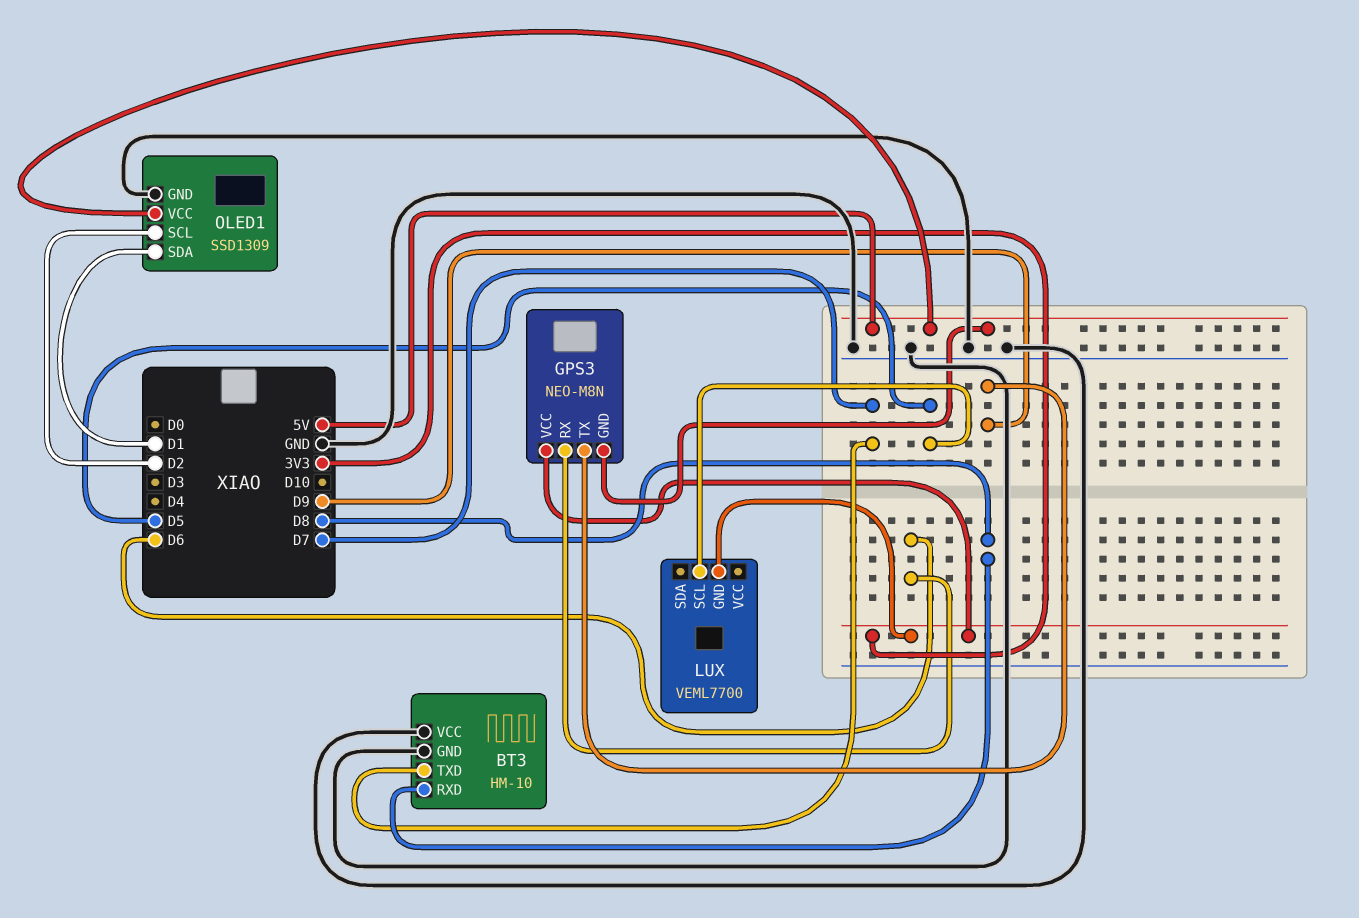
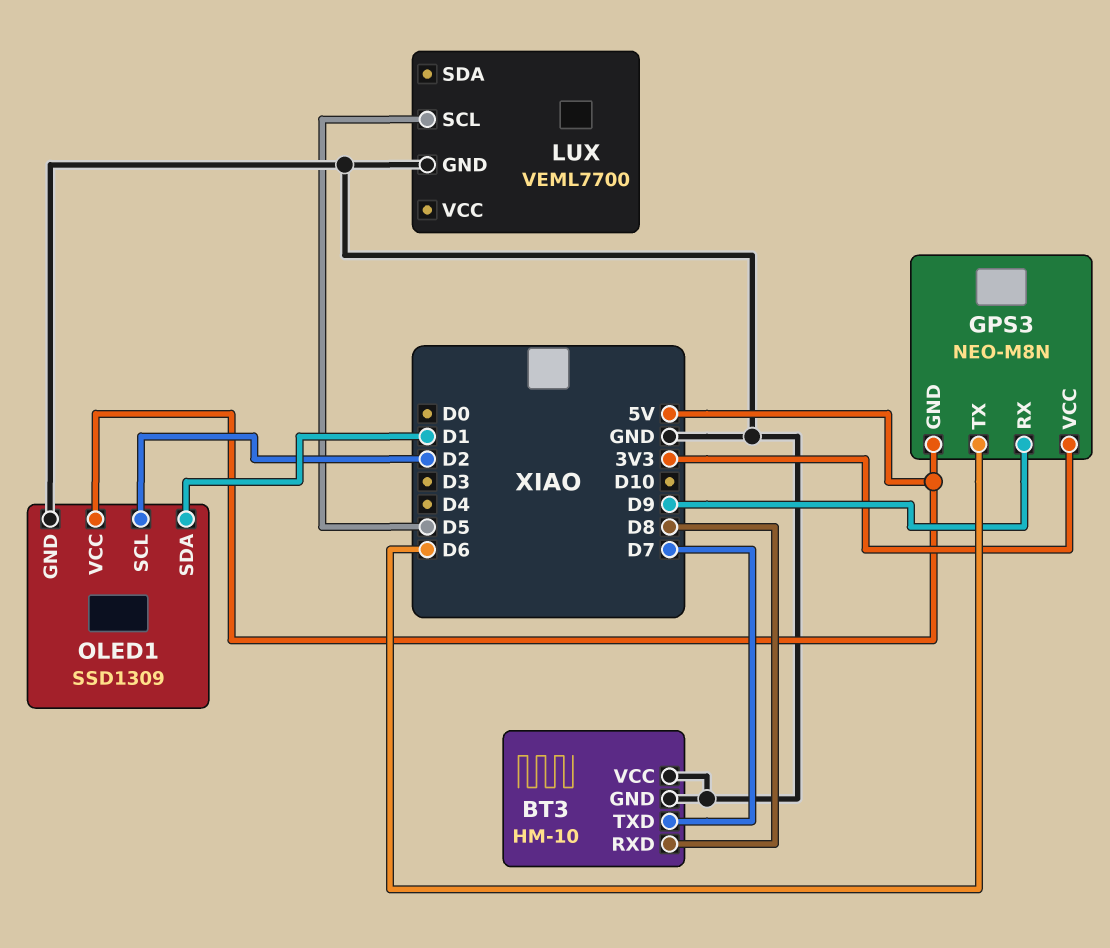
GPS3 pin RX: D6 -> D9
GPS3 pin TX: D9 -> D6
LUX pin GND: 3V3 -> GND

